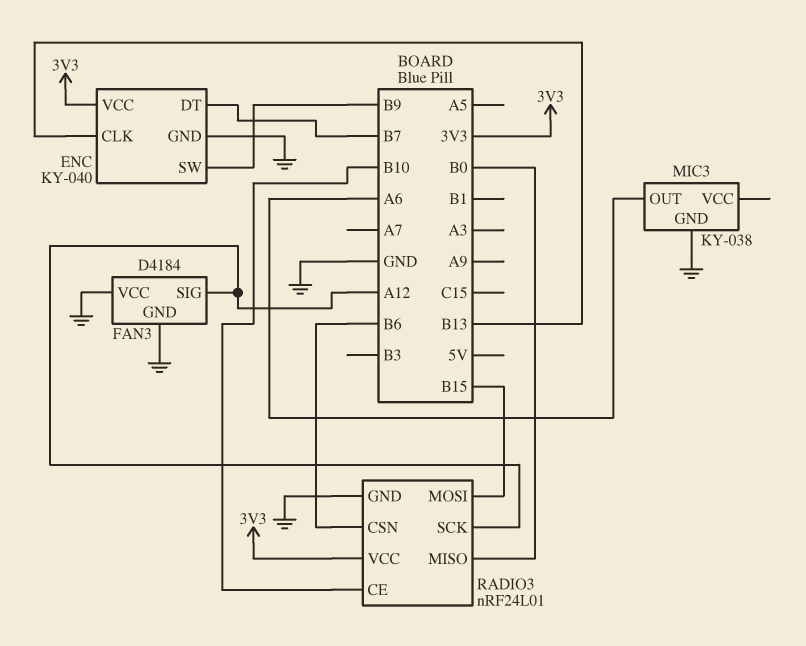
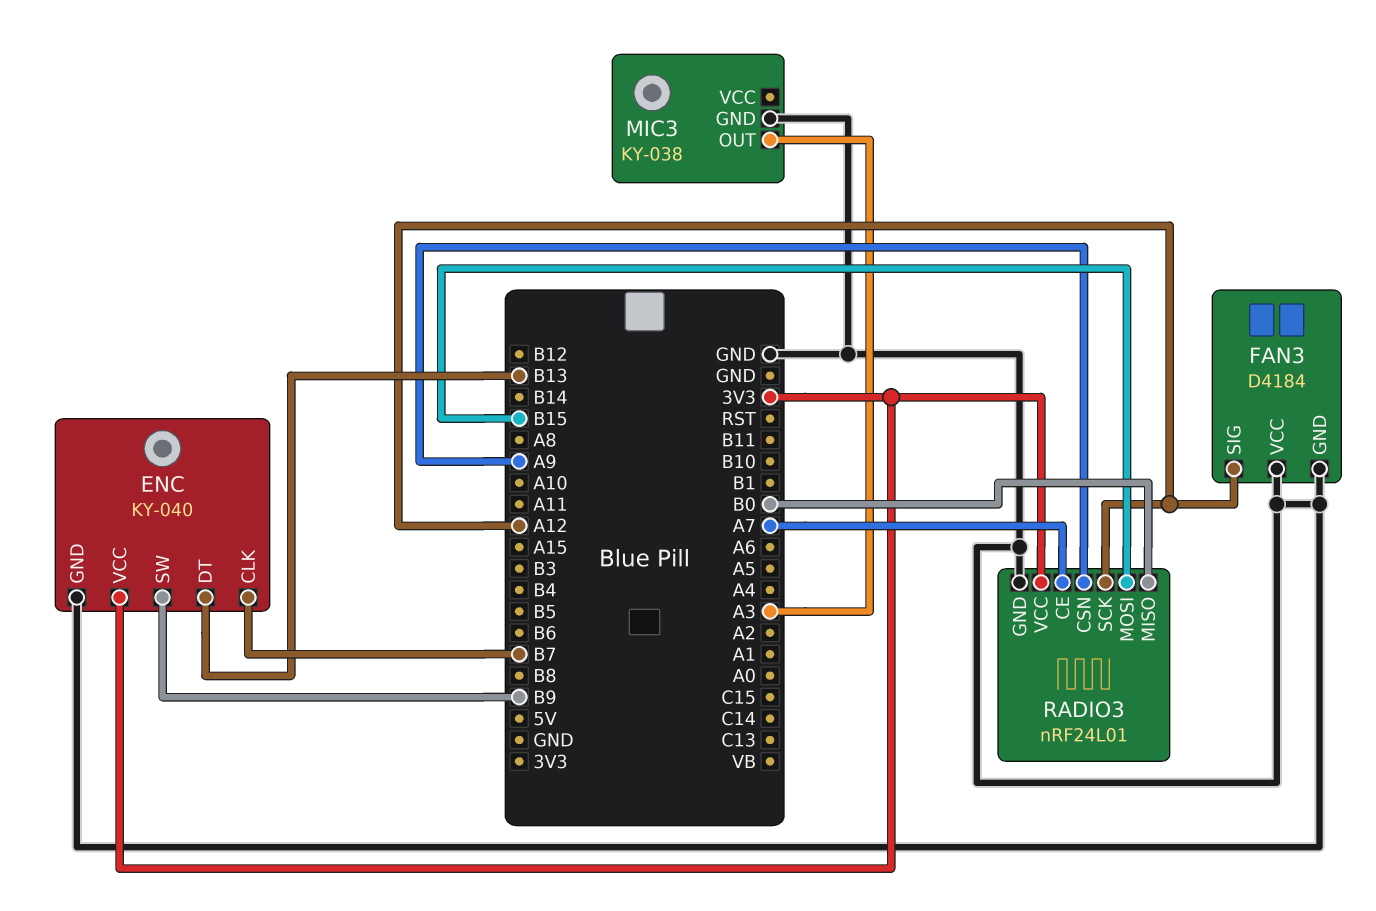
ENC pin CLK: B13 -> B7
ENC pin DT: B7 -> B13
MIC3 pin OUT: A6 -> A3
RADIO3 pin CE: B10 -> A7
RADIO3 pin CSN: B6 -> A9

